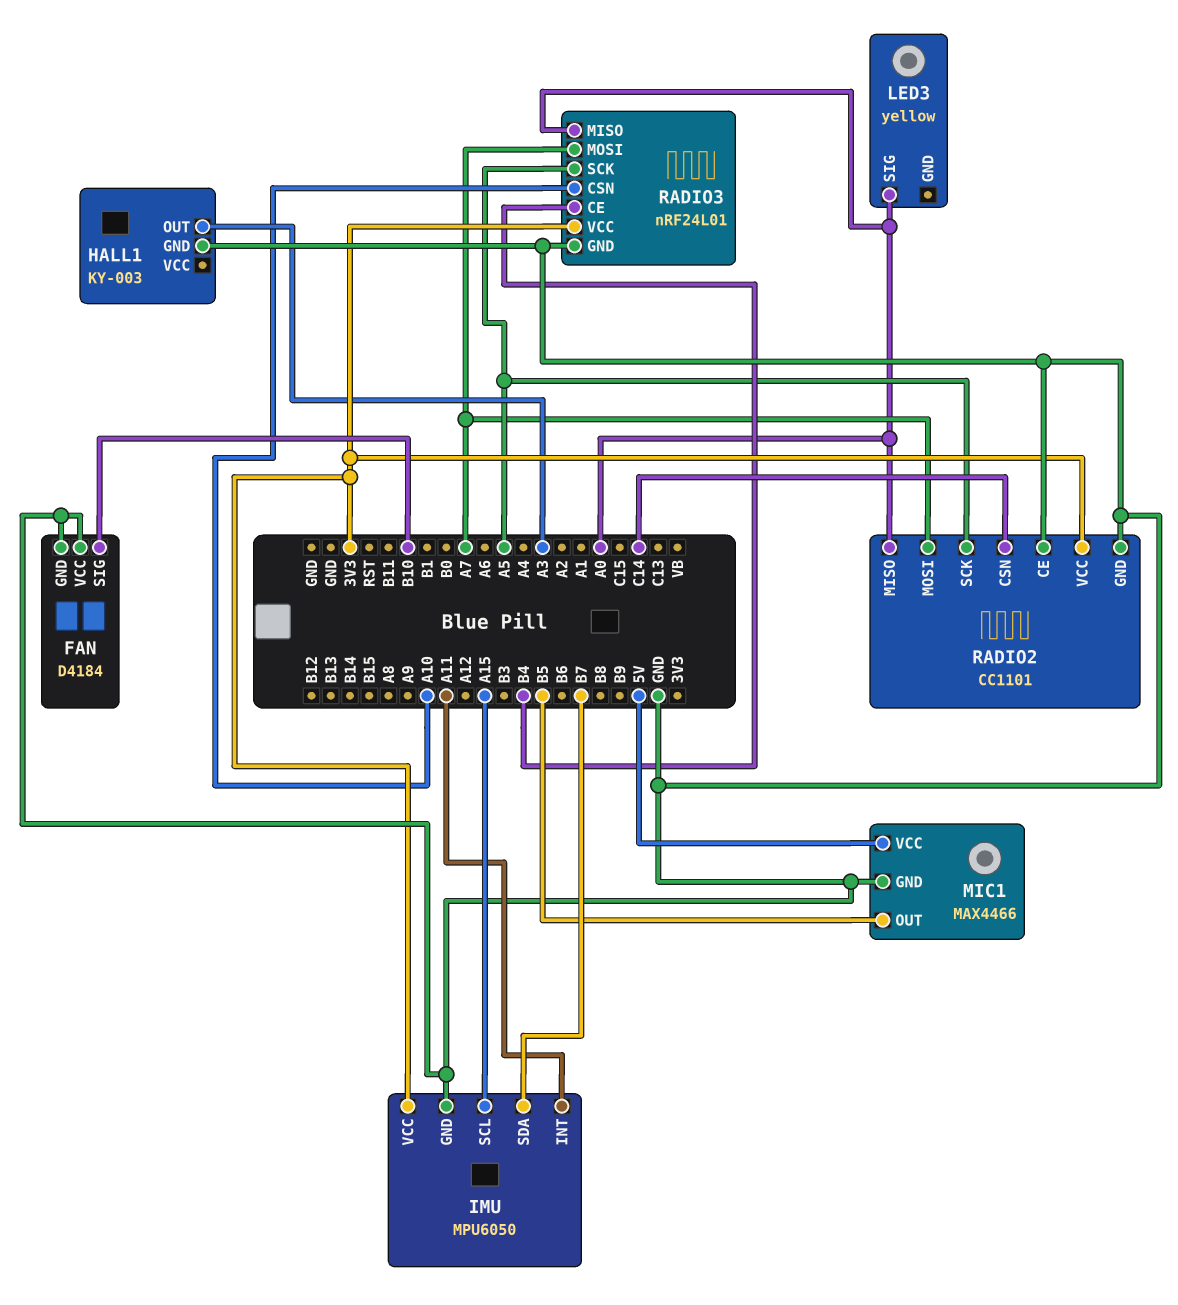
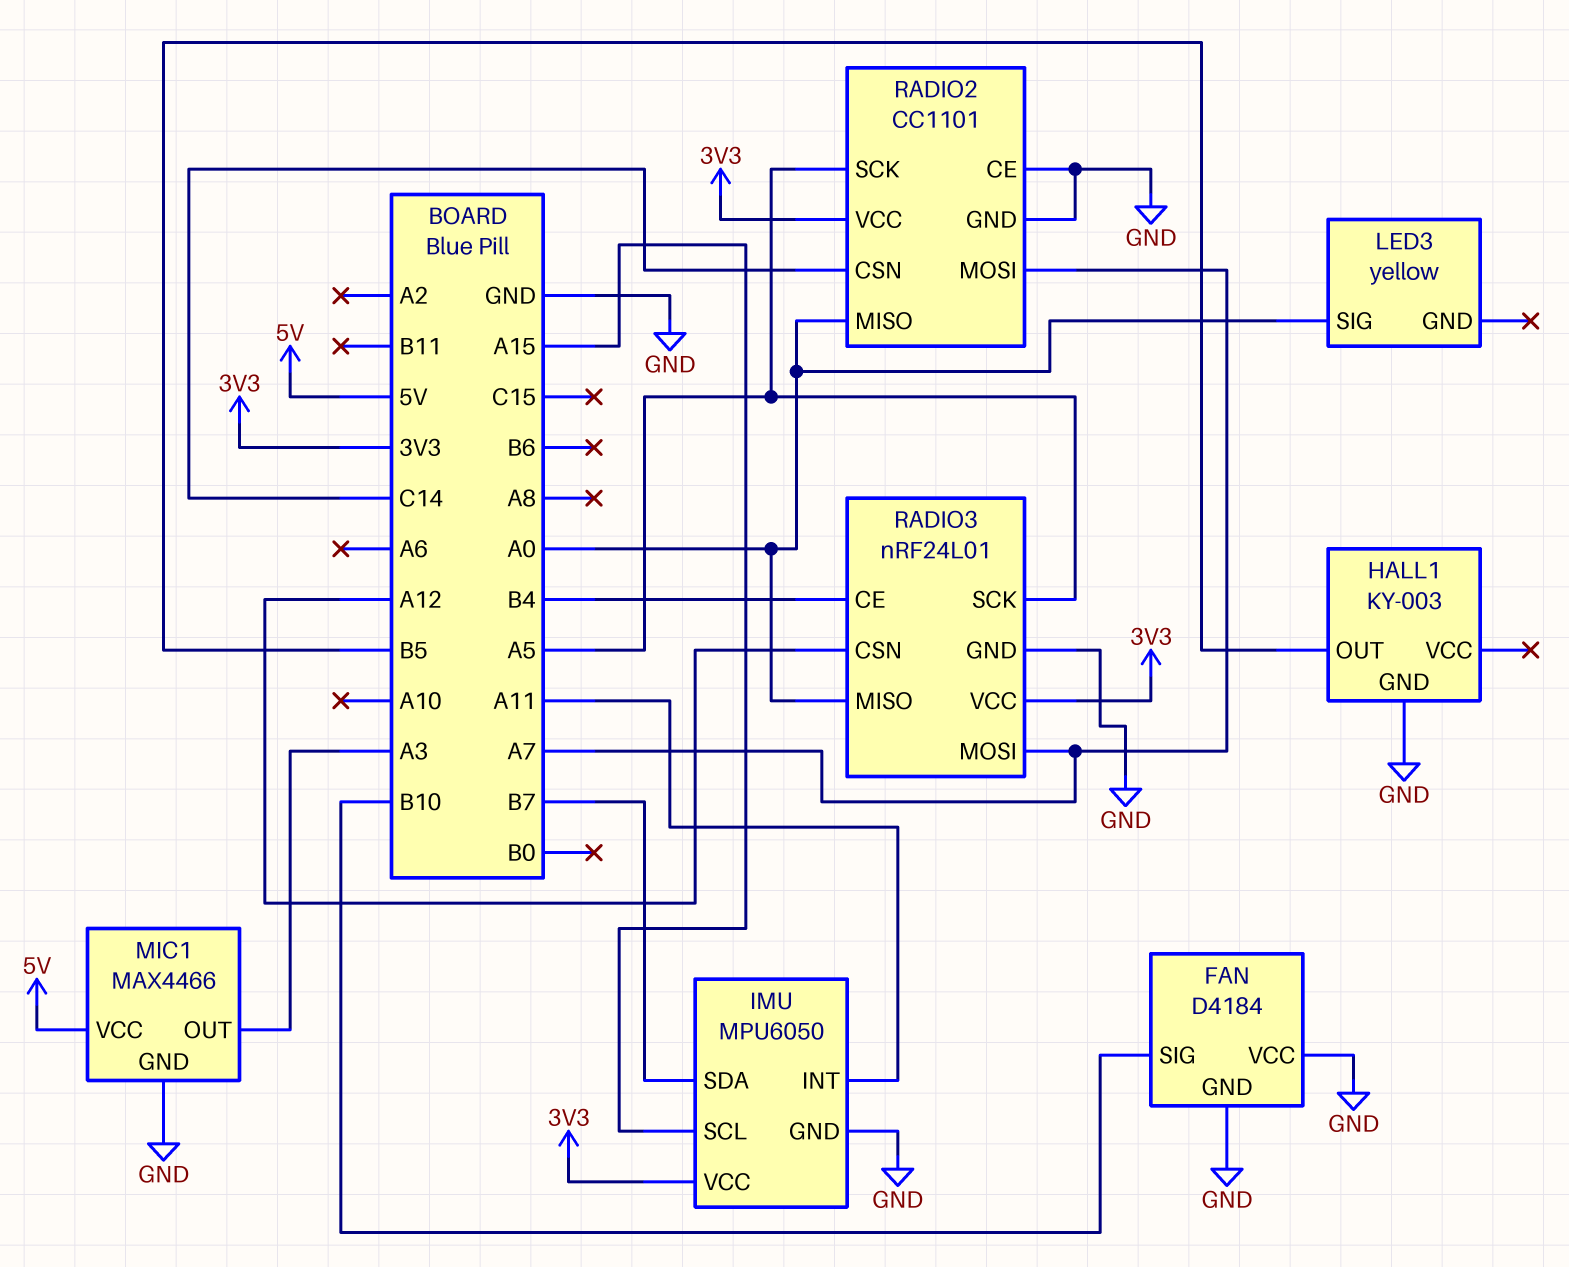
HALL1 pin OUT: A3 -> B5
MIC1 pin OUT: B5 -> A3
RADIO3 pin CSN: A10 -> A12

